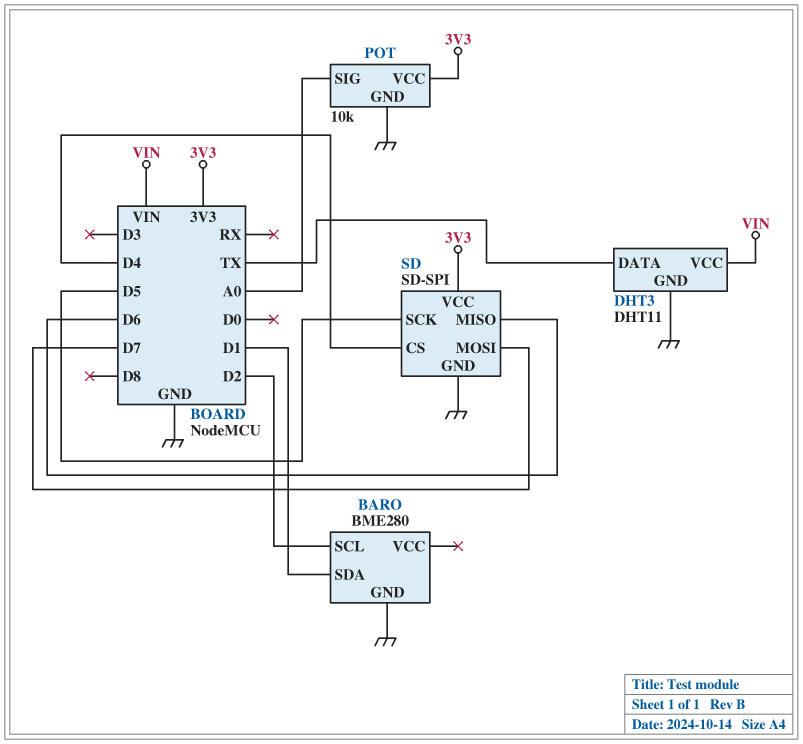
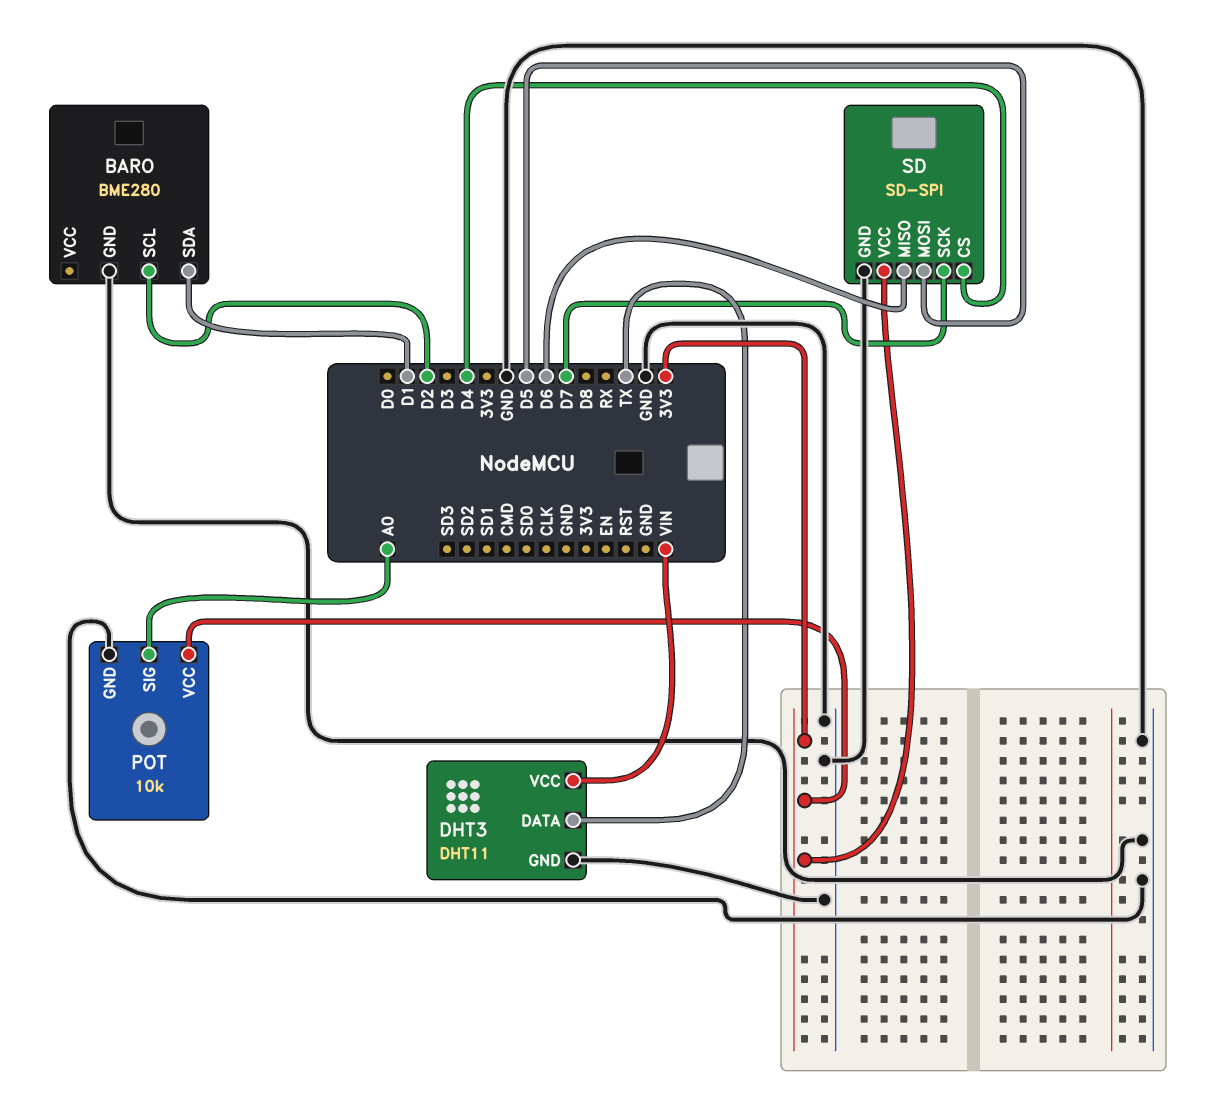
SD pin MOSI: D7 -> D5
SD pin SCK: D5 -> D7

